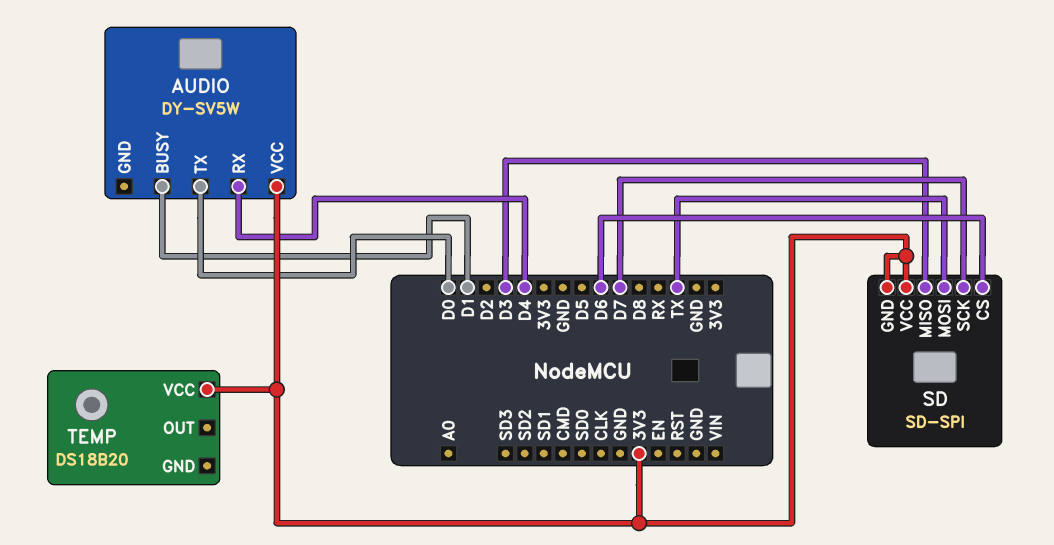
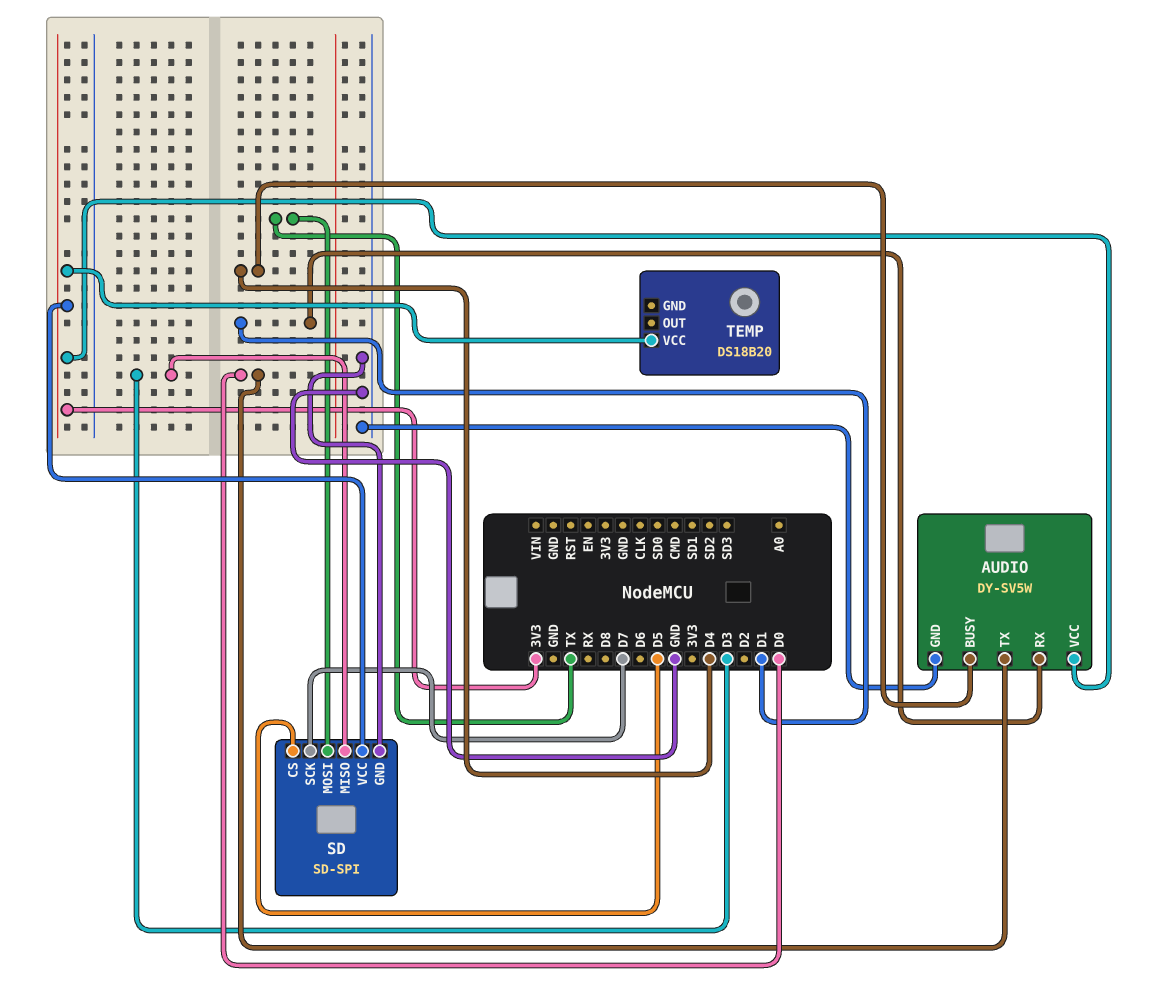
AUDIO pin BUSY: D1 -> D4
AUDIO pin GND: none -> GND
AUDIO pin RX: D4 -> D1
SD pin CS: D6 -> D5
SD pin GND: 3V3 -> GND

